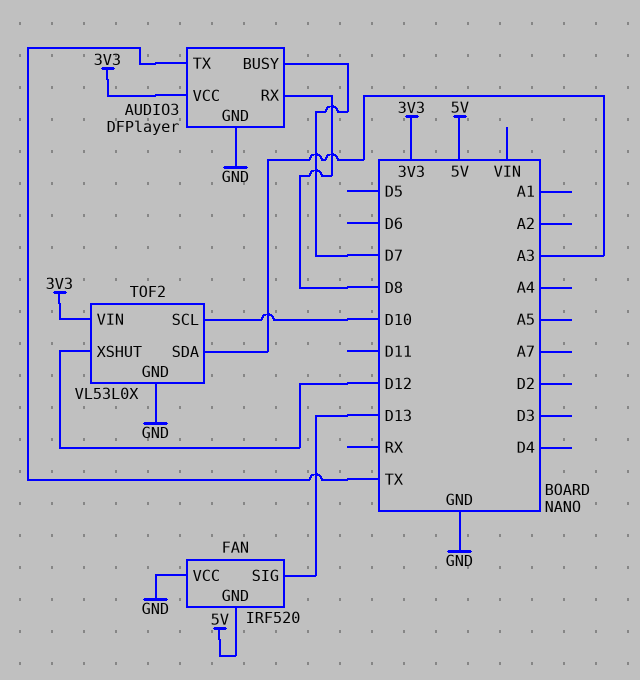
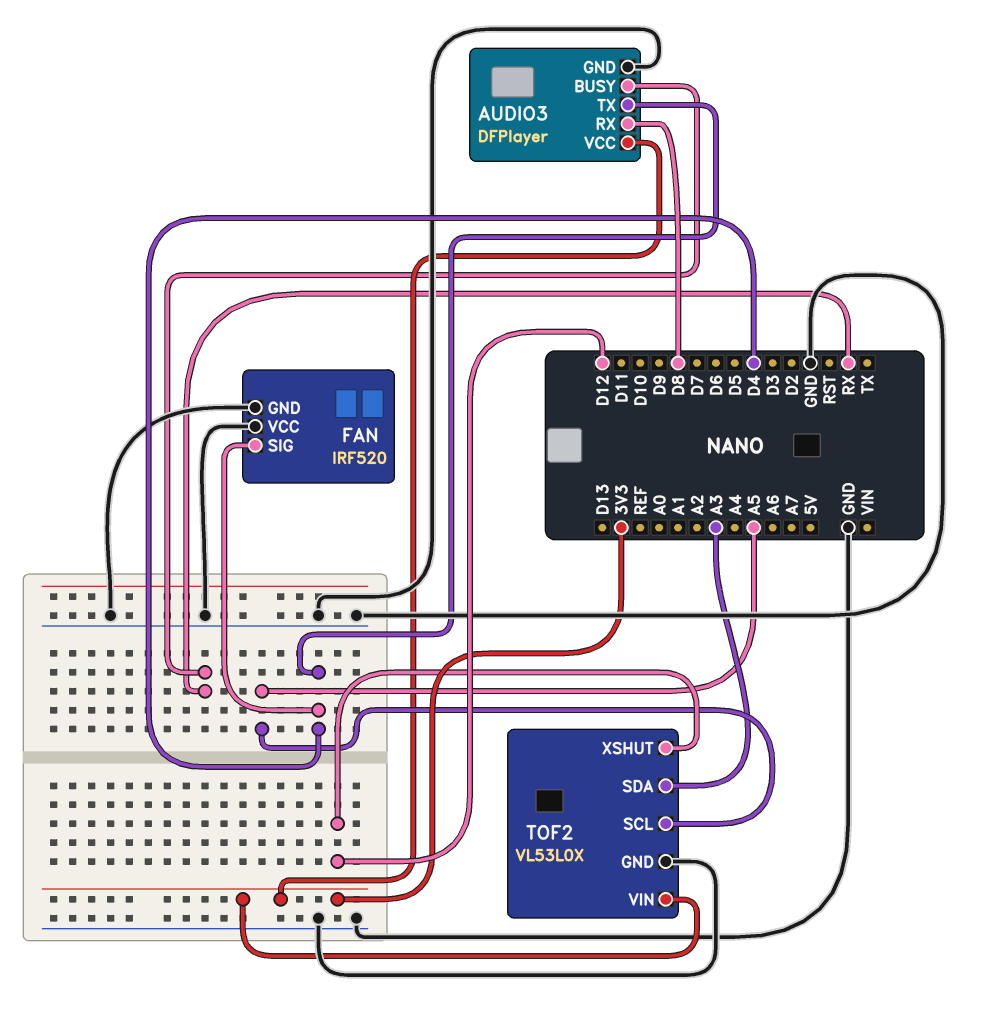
AUDIO3 pin BUSY: D7 -> RX
AUDIO3 pin TX: TX -> D4
FAN pin GND: 5V -> GND
FAN pin SIG: D13 -> D4
TOF2 pin SCL: D10 -> A5

